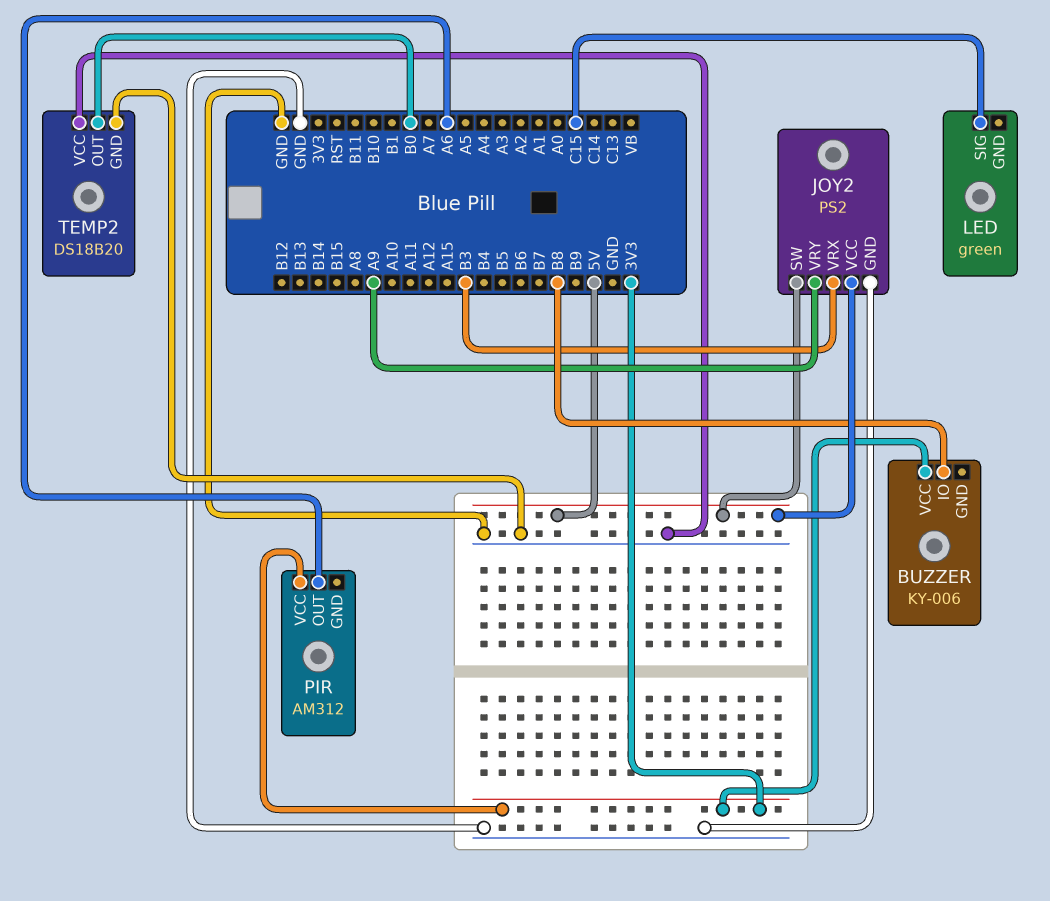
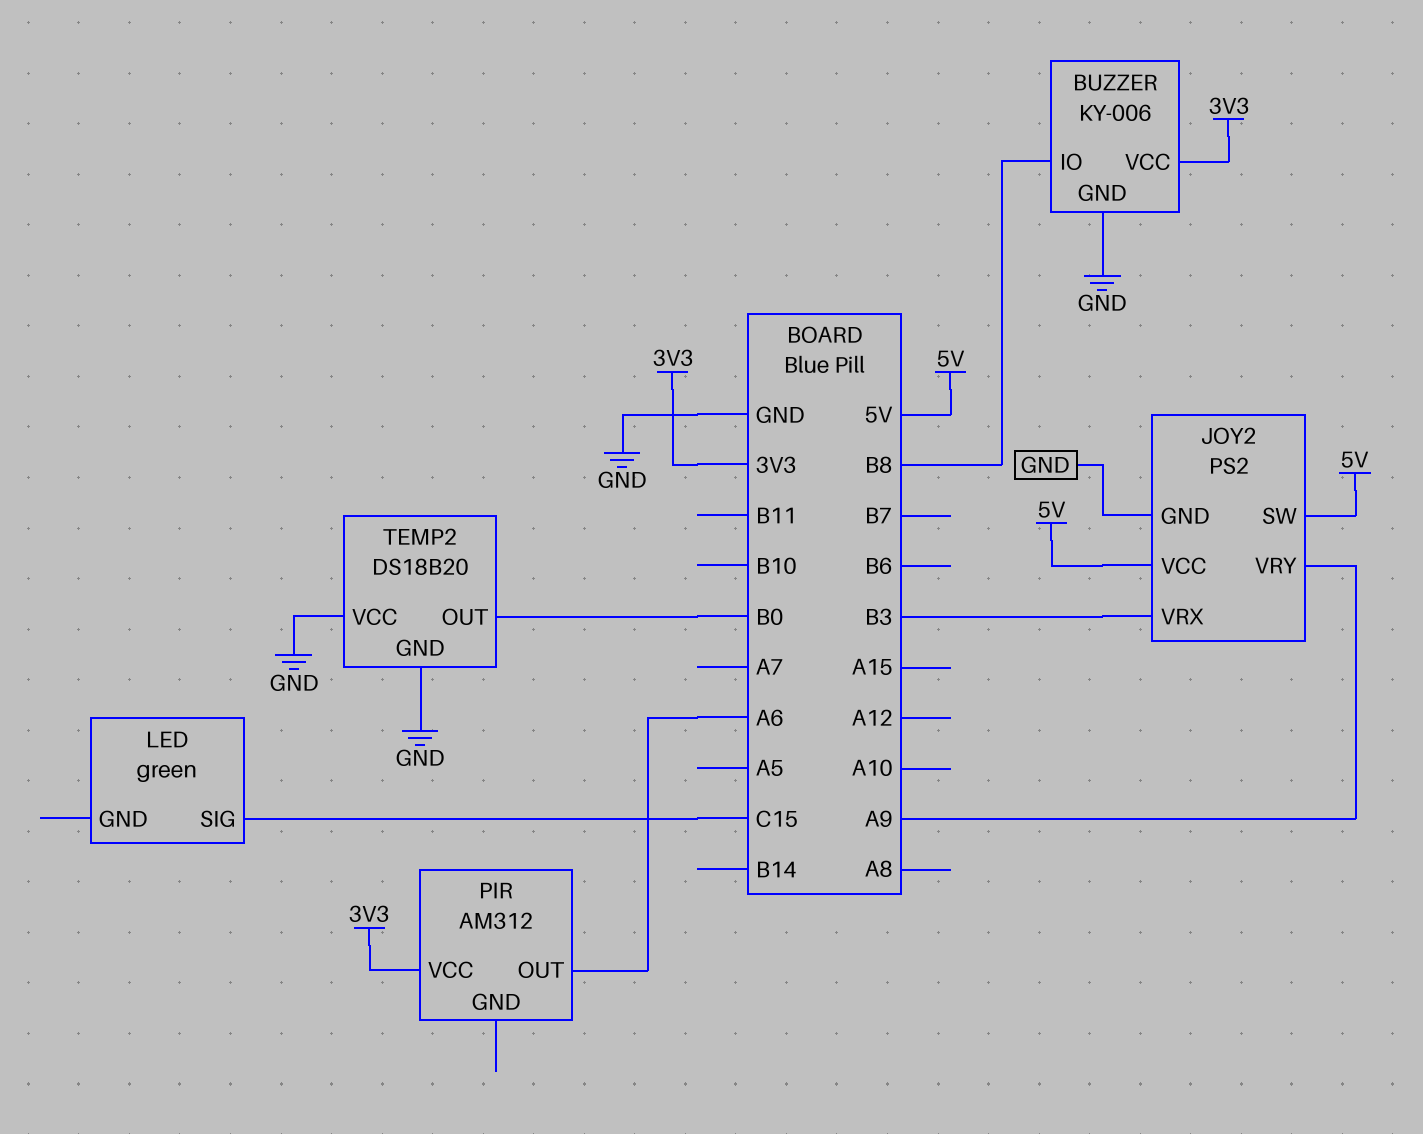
BUZZER pin GND: none -> GND

